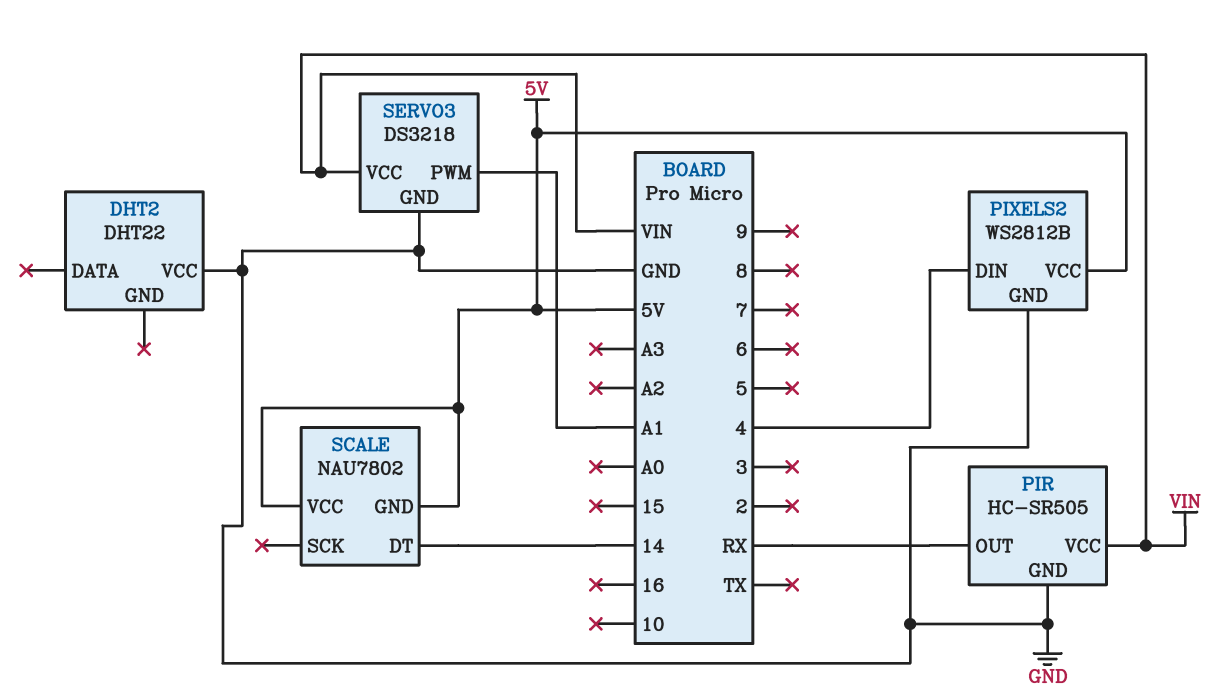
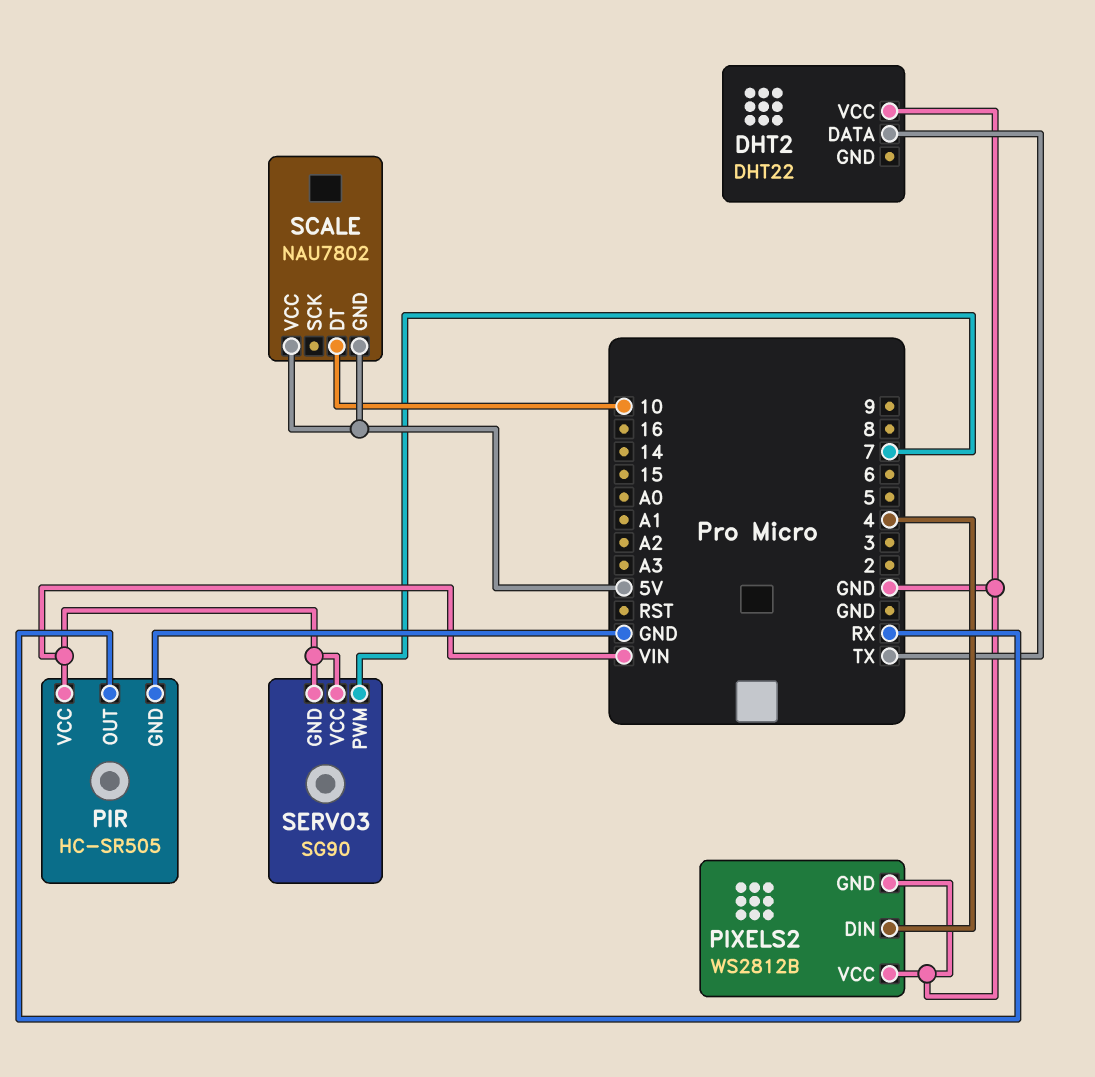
DHT2 pin DATA: none -> TX
PIXELS2 pin VCC: 5V -> GND
SCALE pin DT: 14 -> 10
SERVO3: DS3218 -> SG90
SERVO3 pin GND: GND -> VIN
SERVO3 pin PWM: A1 -> 7

